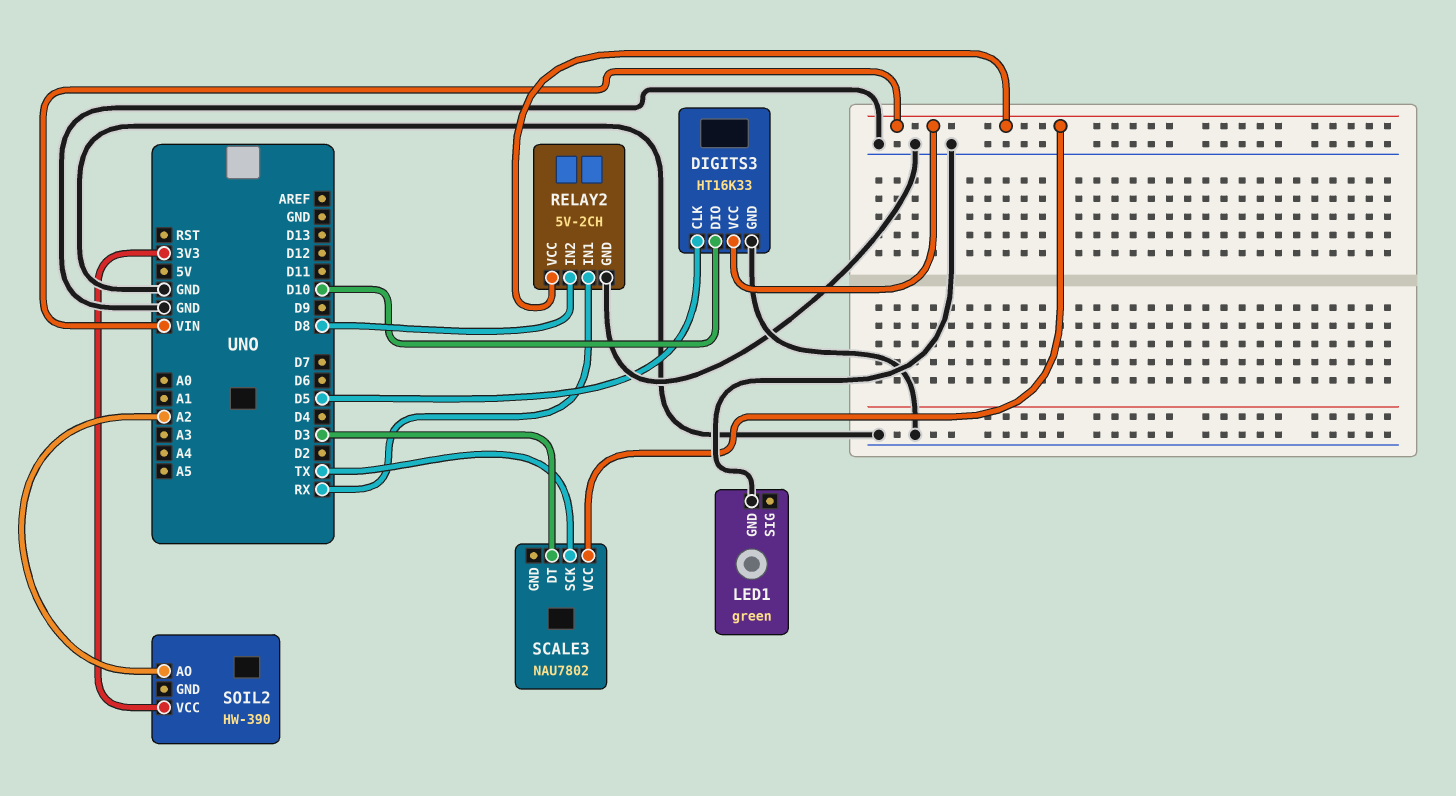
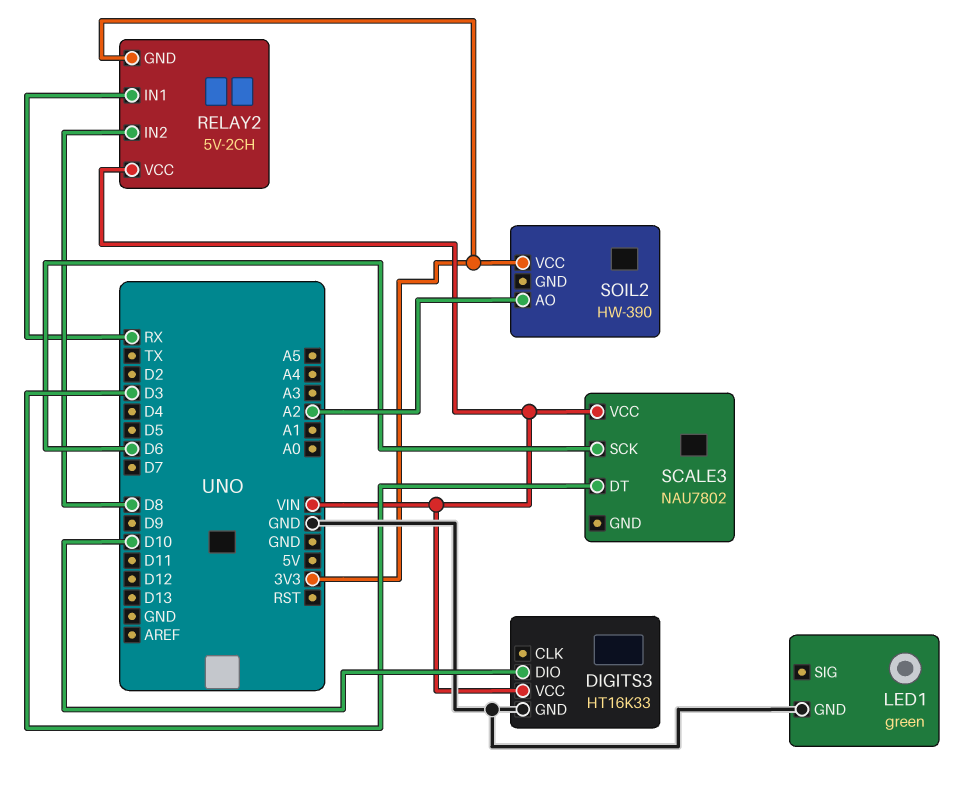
DIGITS3 pin CLK: D5 -> none
RELAY2 pin GND: GND -> 3V3
SCALE3 pin SCK: TX -> D6

